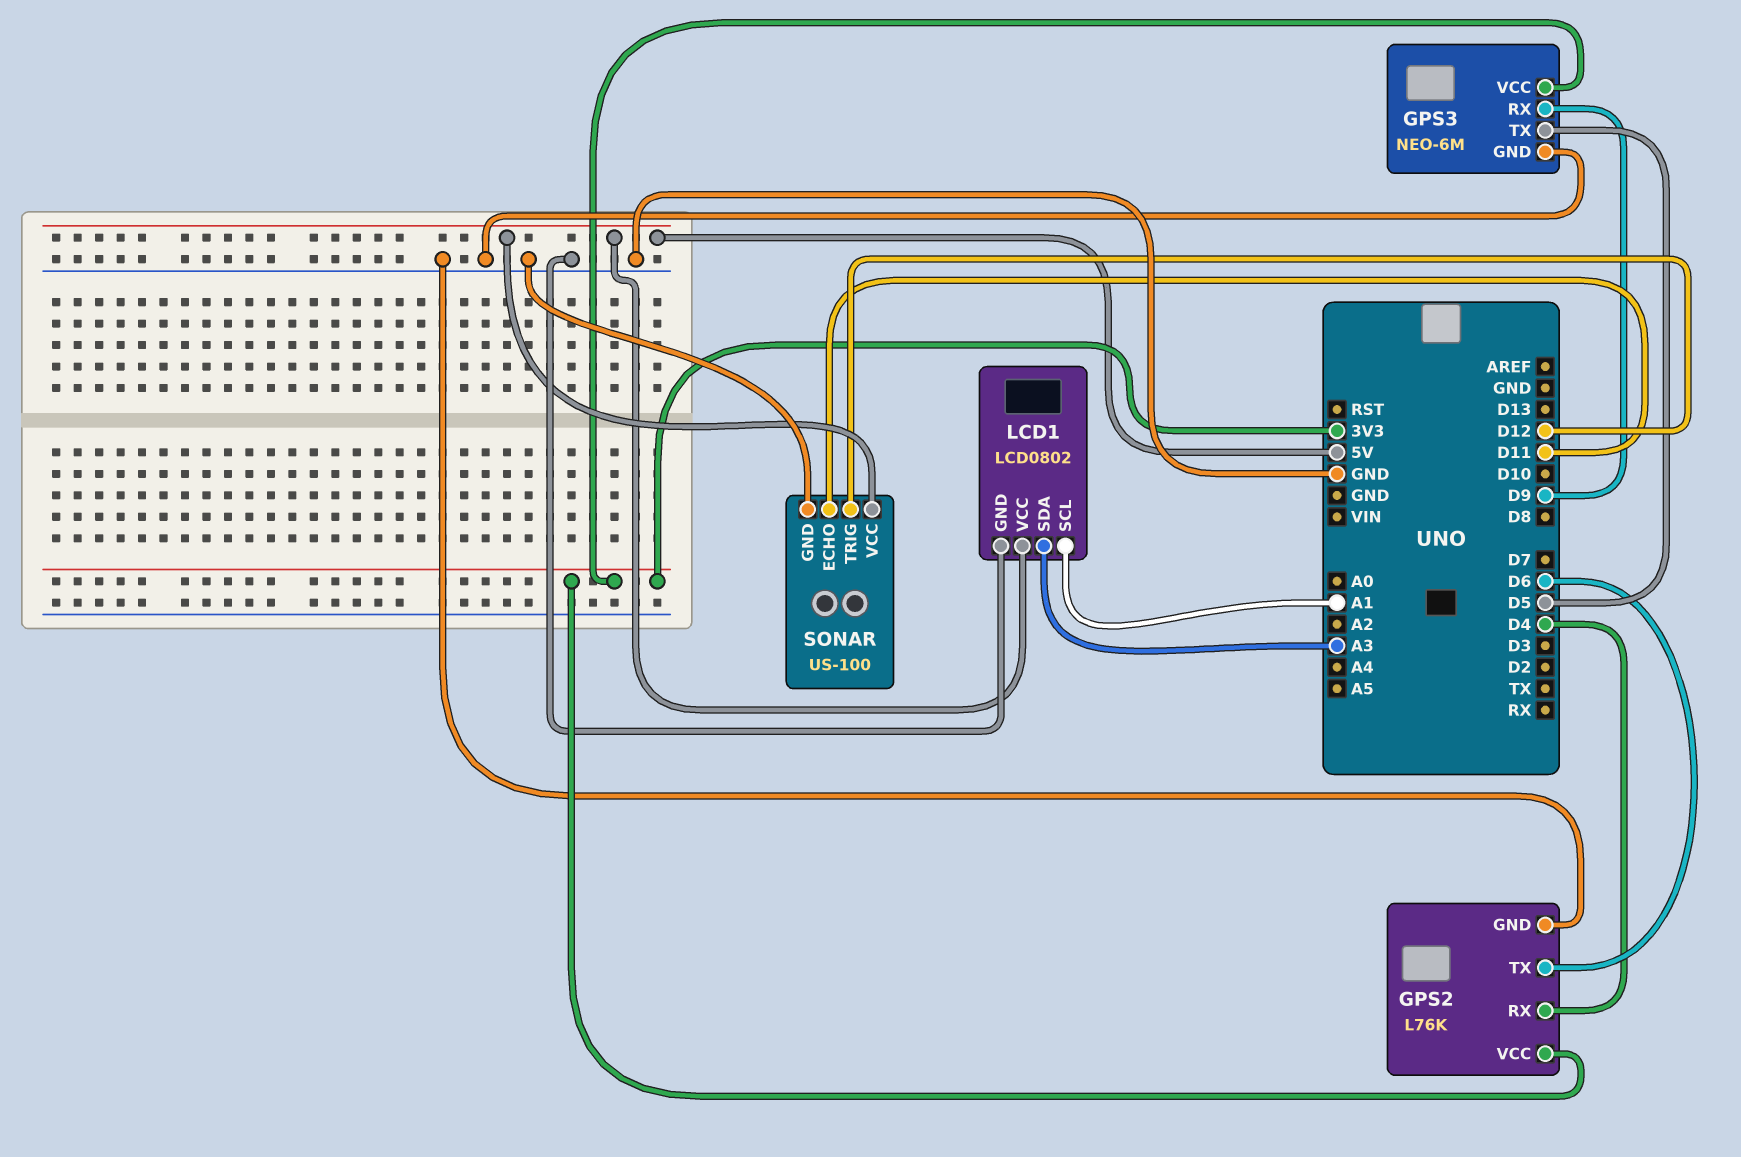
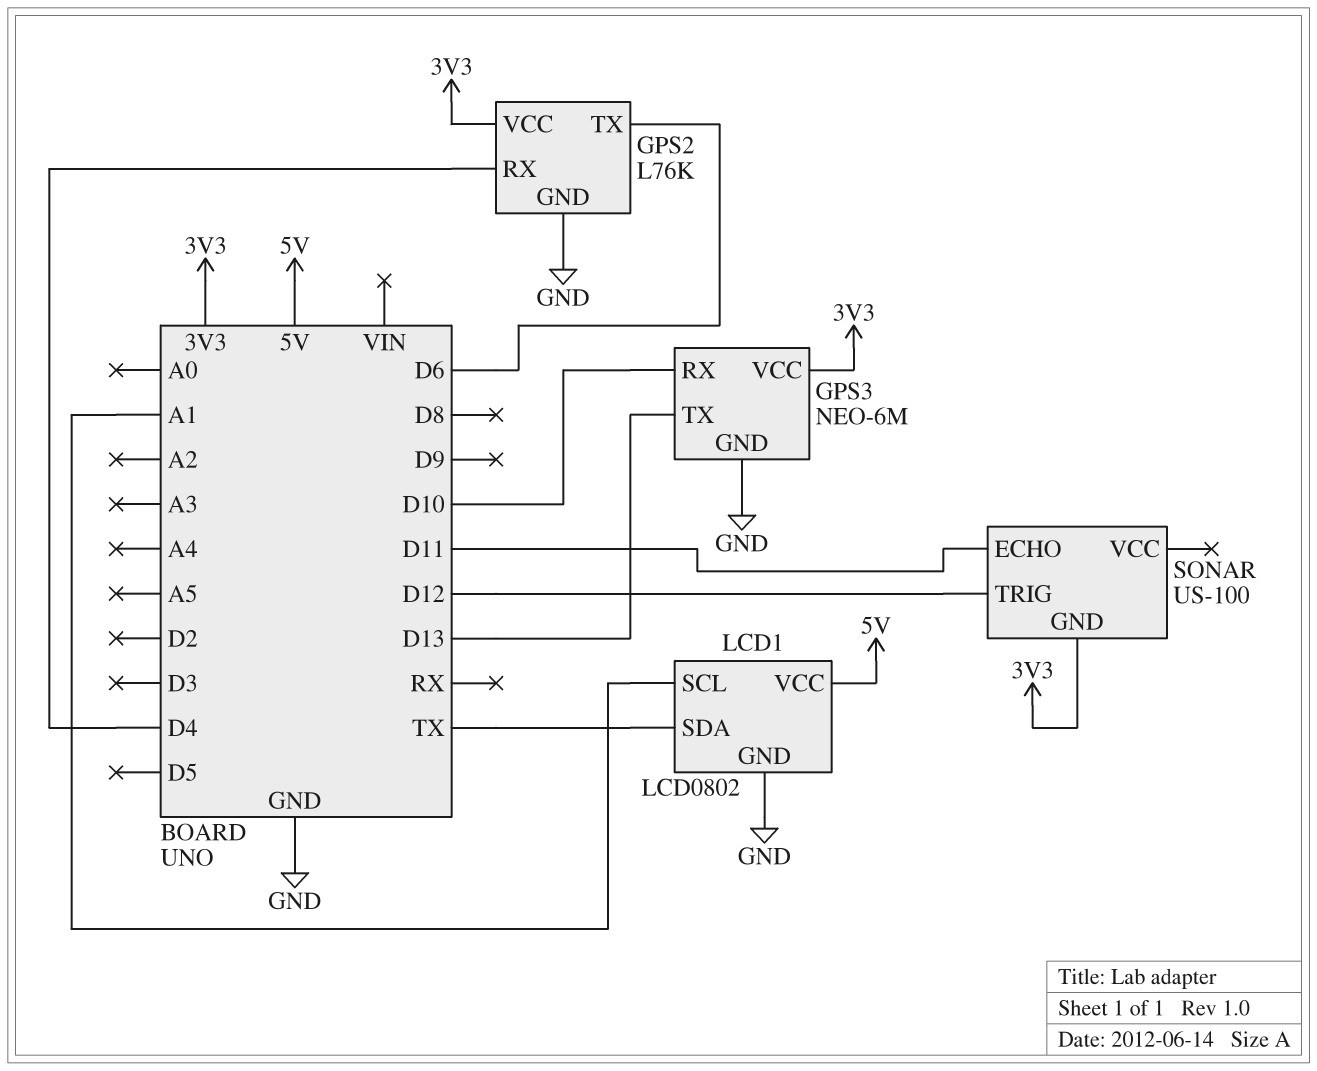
GPS3 pin RX: D9 -> D10
GPS3 pin TX: D5 -> D13
LCD1 pin SDA: A3 -> TX
SONAR pin GND: GND -> 3V3
SONAR pin VCC: 5V -> none

